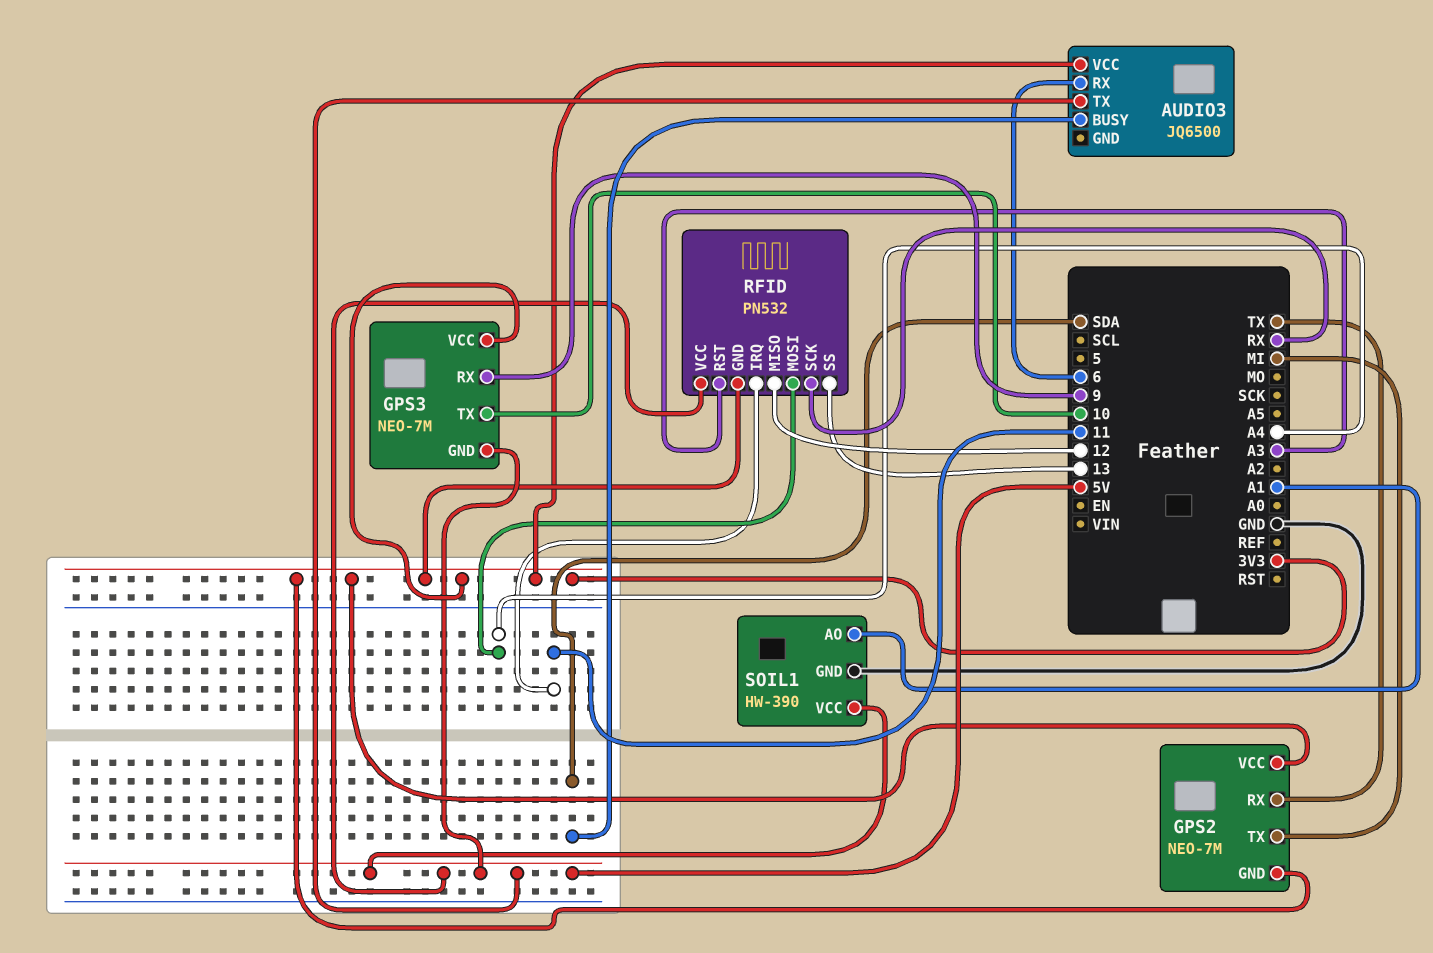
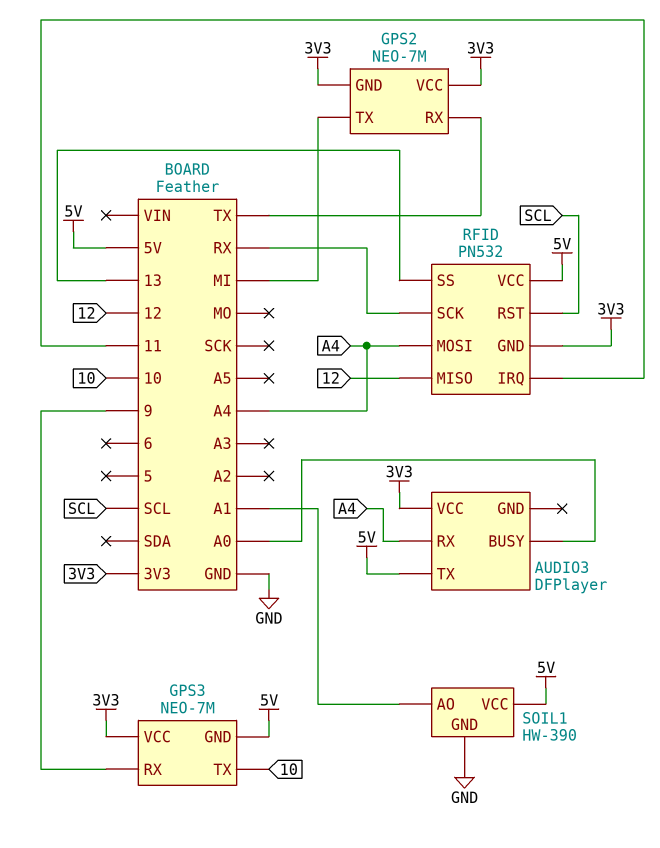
AUDIO3: JQ6500 -> DFPlayer
AUDIO3 pin BUSY: SDA -> A0
AUDIO3 pin RX: 6 -> A4
RFID pin RST: A3 -> SCL

